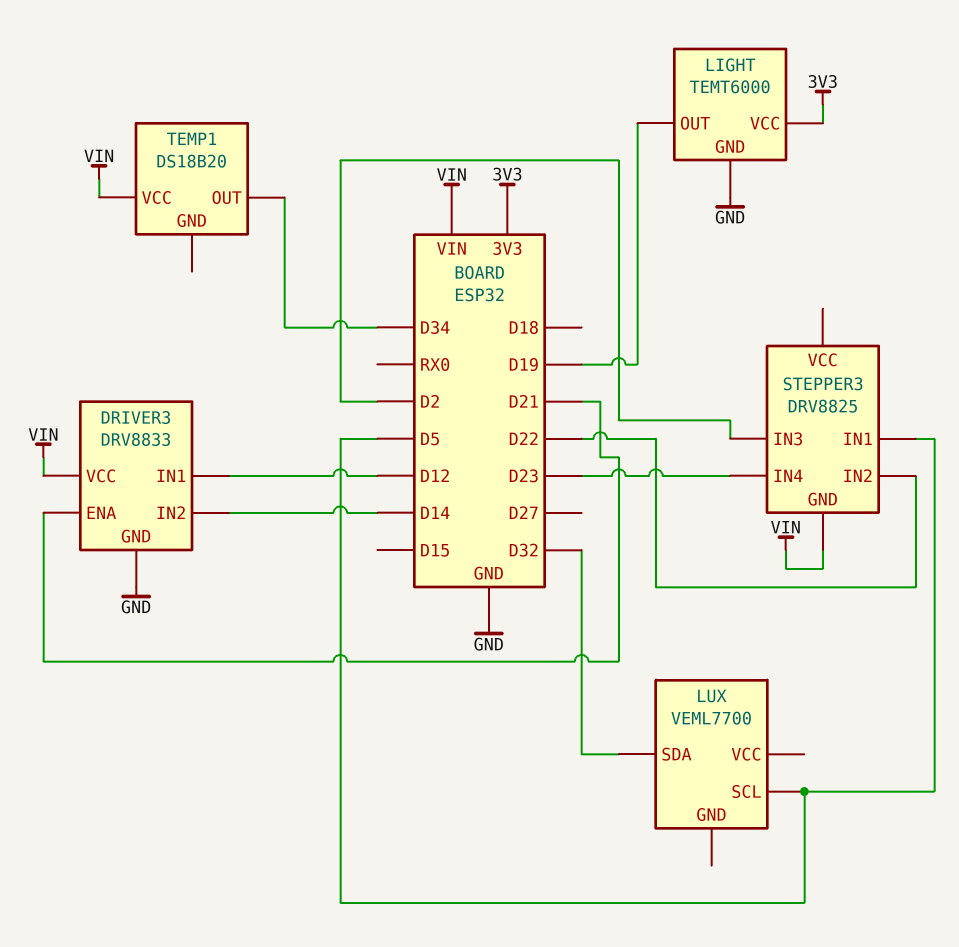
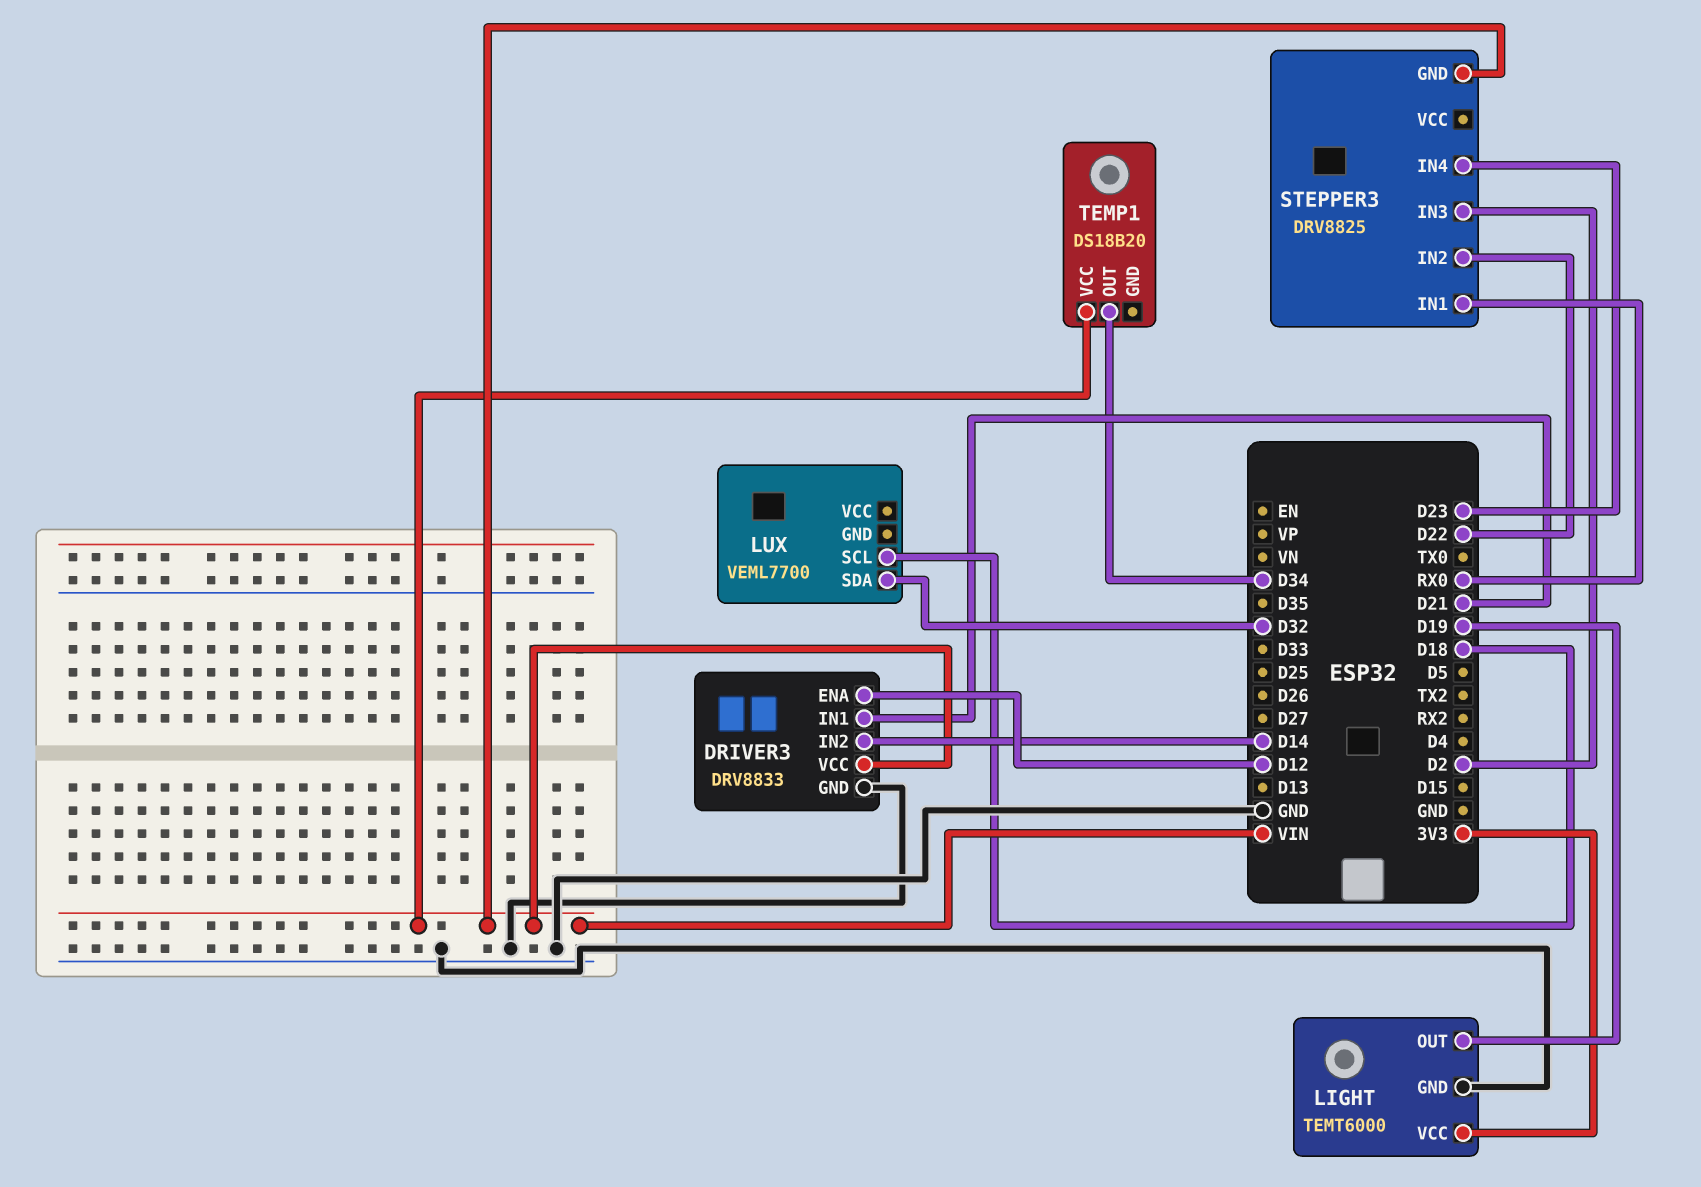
DRIVER3 pin ENA: D21 -> D12
DRIVER3 pin IN1: D12 -> D21
LUX pin SCL: D5 -> D18
STEPPER3 pin IN1: D5 -> RX0

